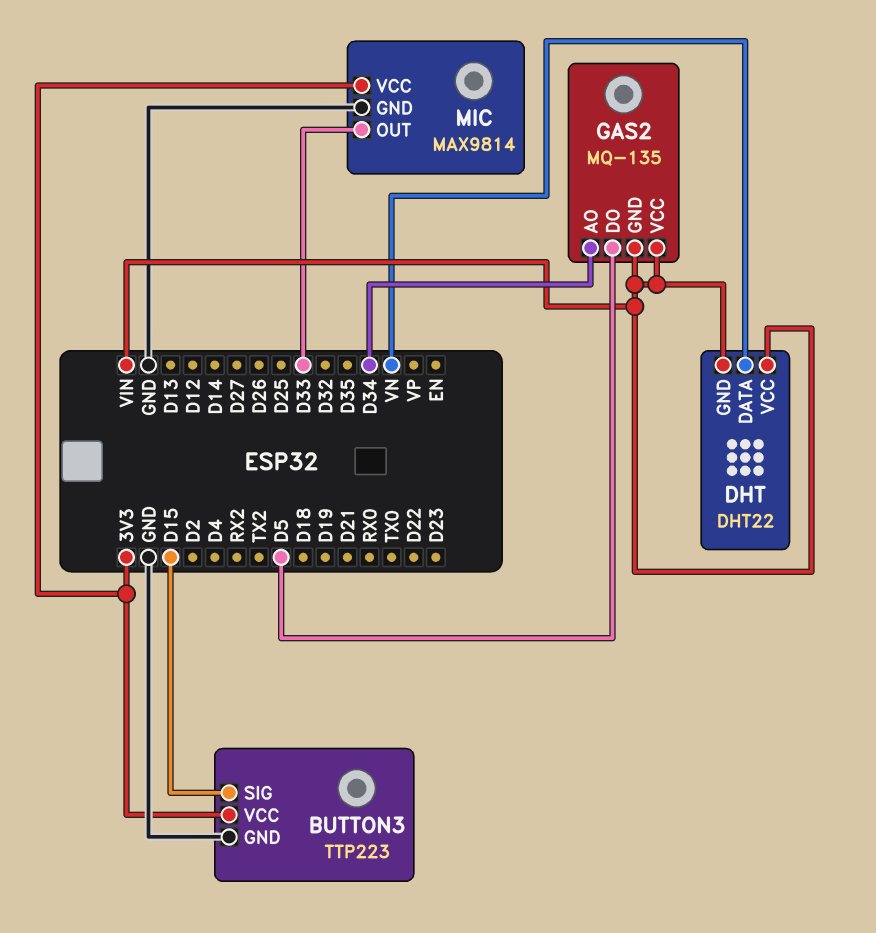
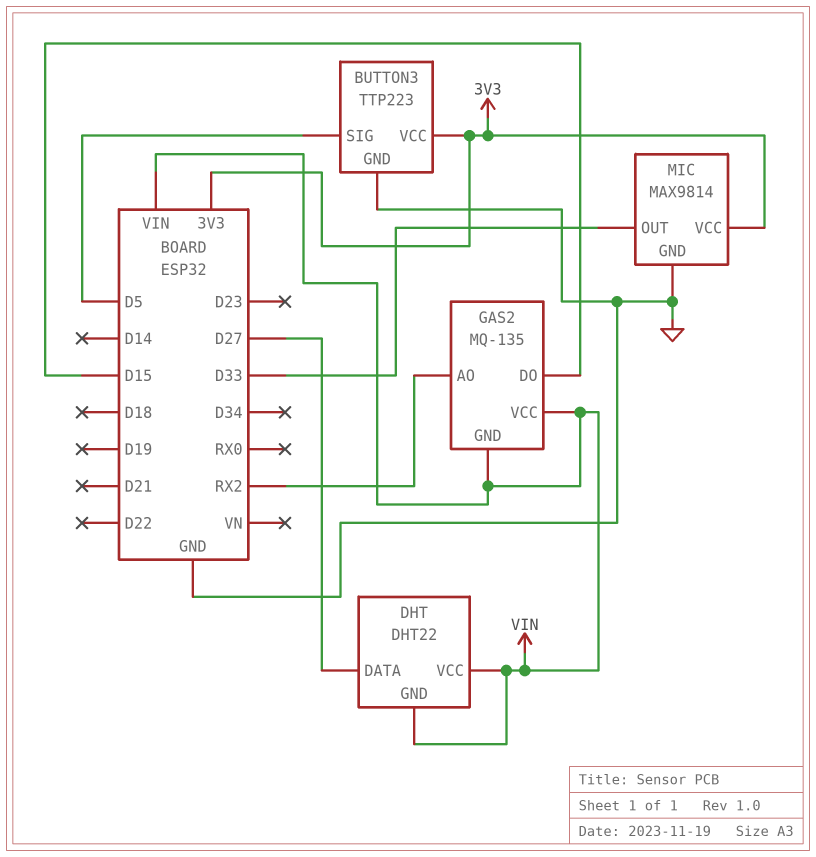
BUTTON3 pin SIG: D15 -> D5
DHT pin DATA: VN -> D27
GAS2 pin AO: D34 -> RX2
GAS2 pin DO: D5 -> D15

